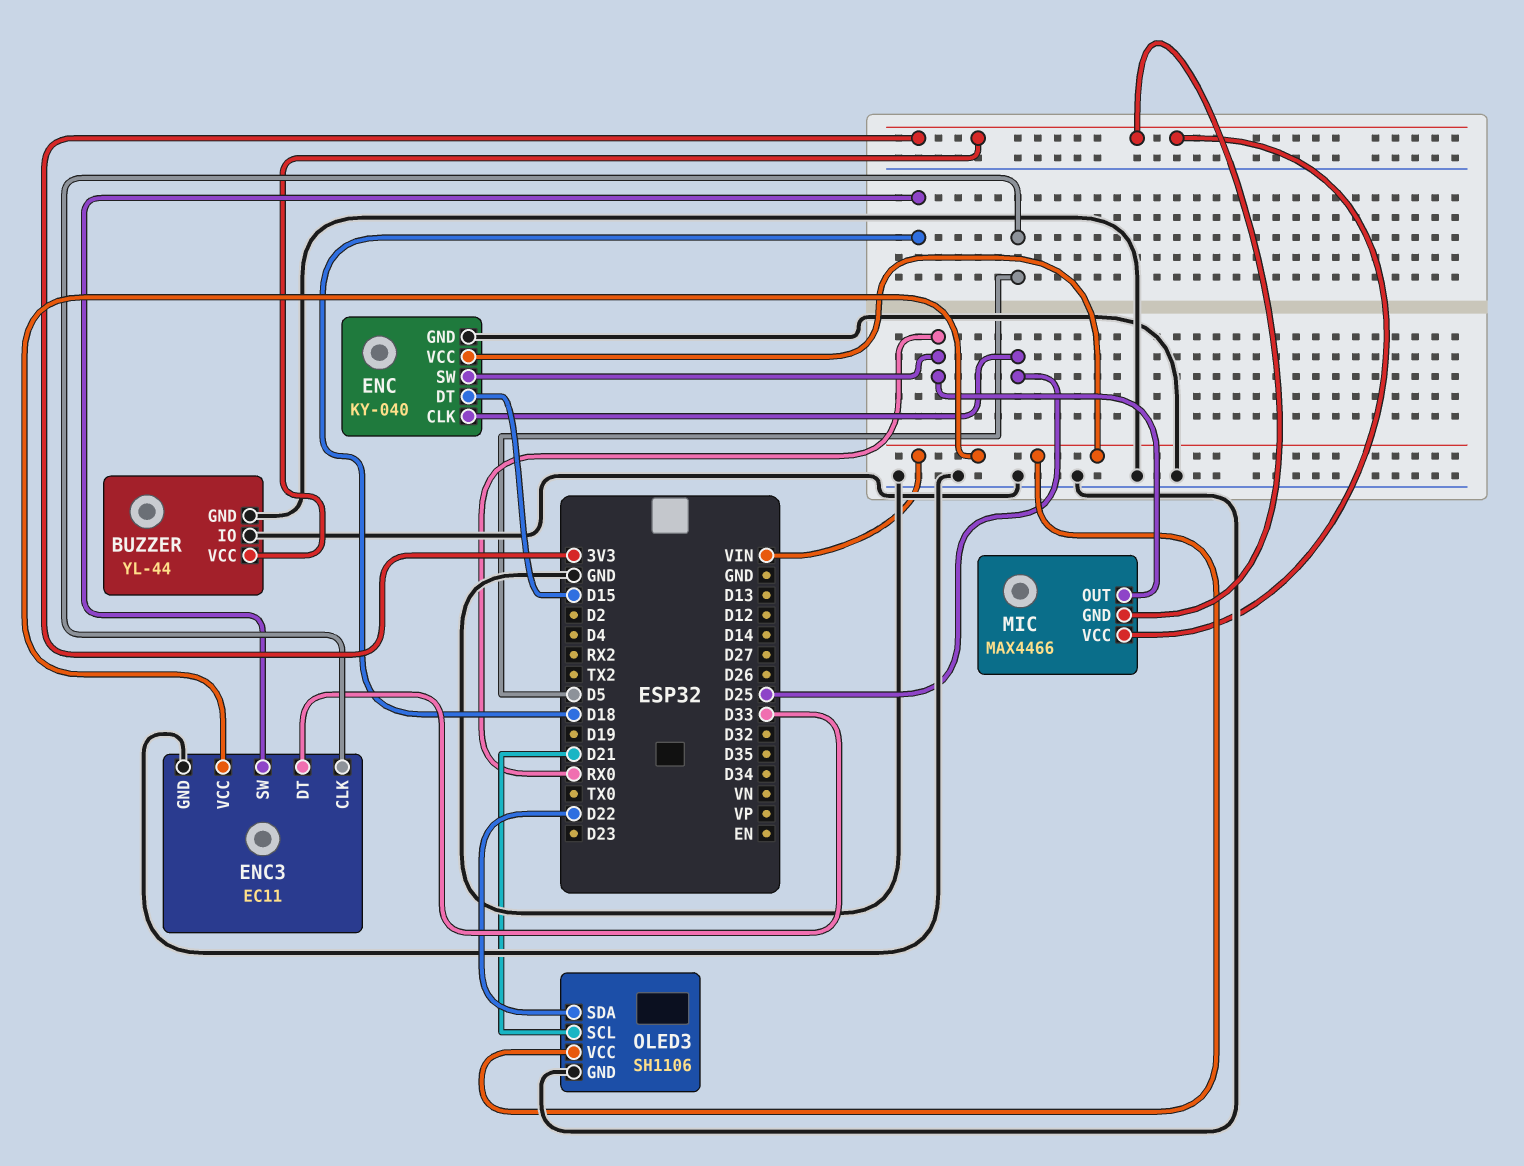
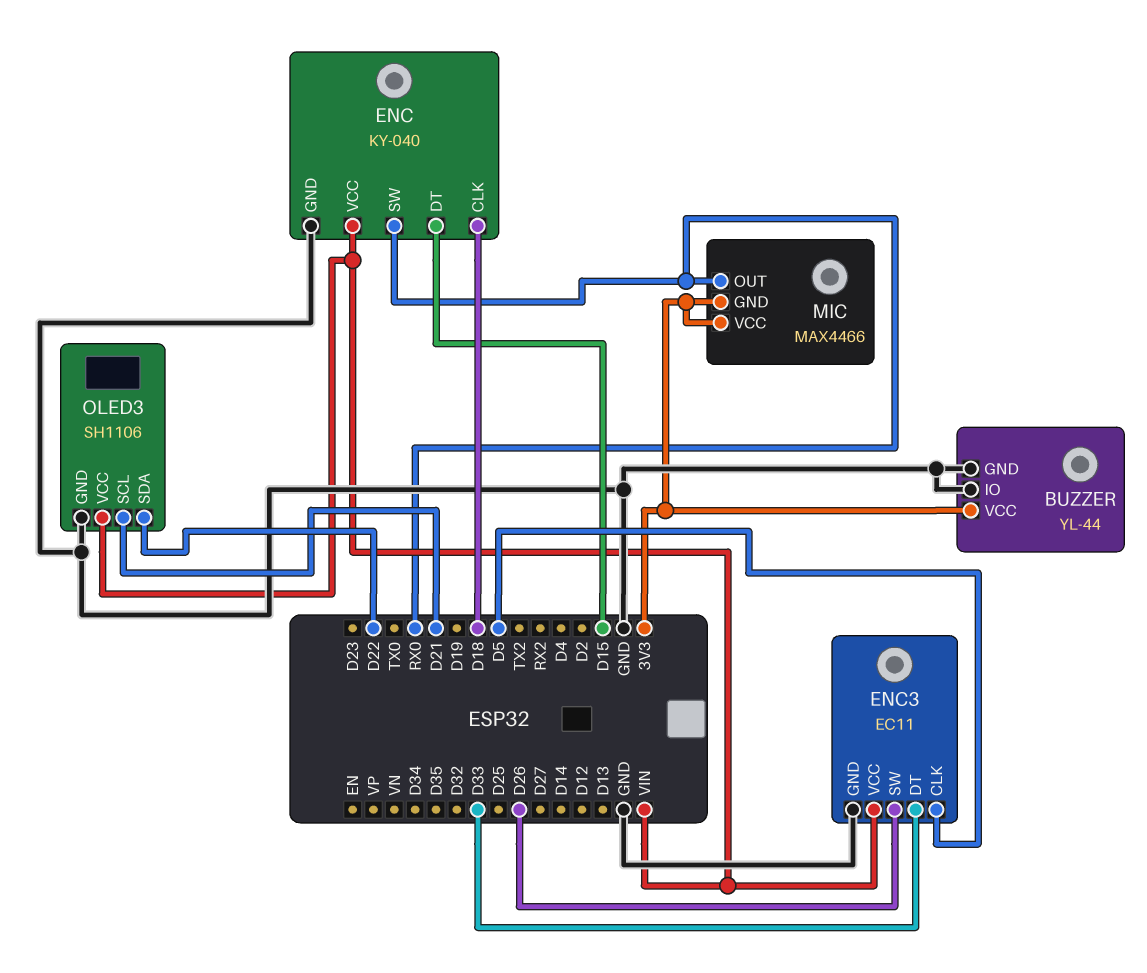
ENC pin CLK: D25 -> D18
ENC3 pin SW: D18 -> D26

